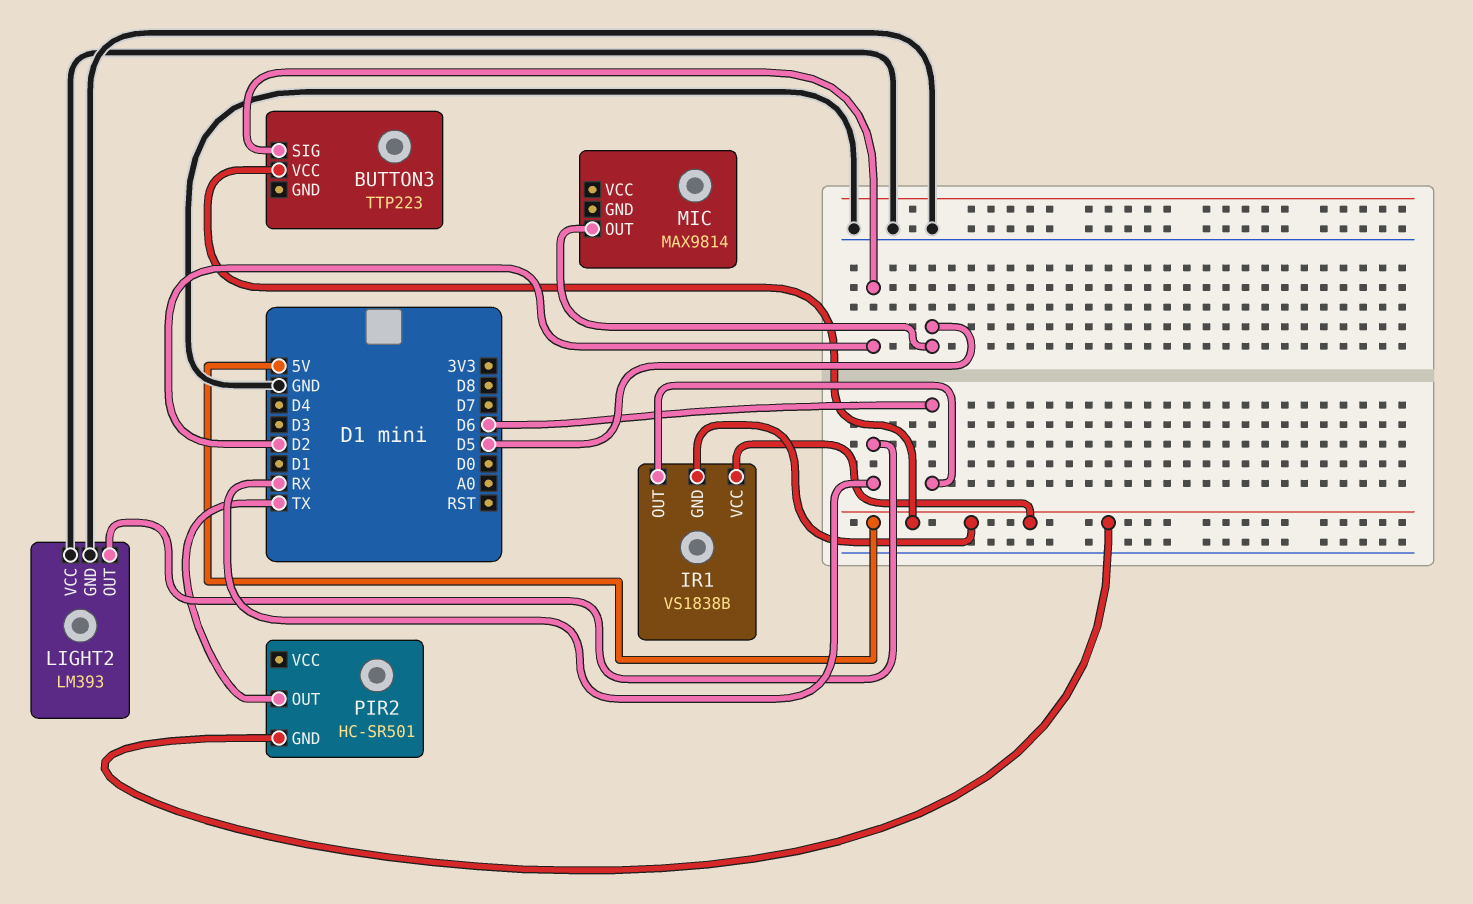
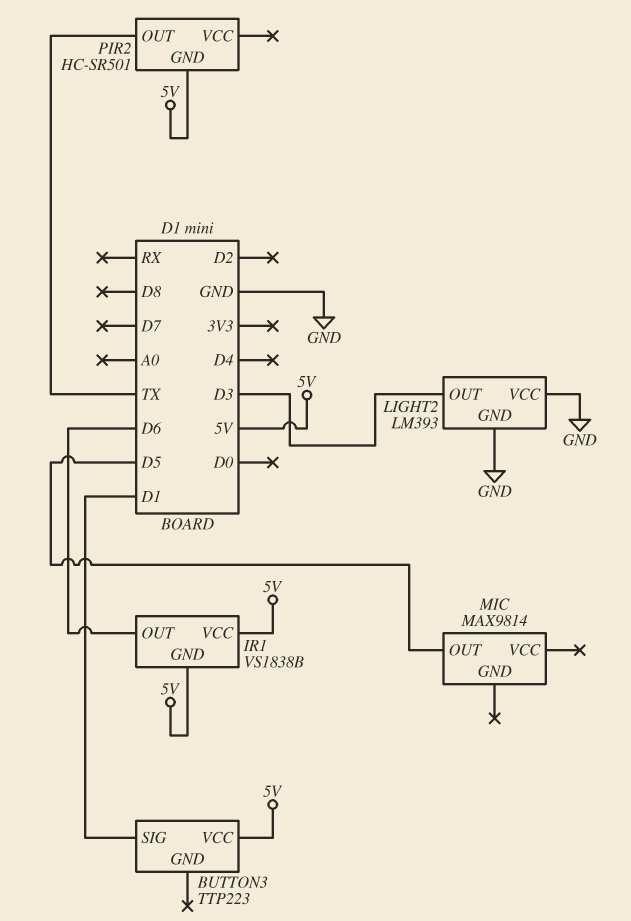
BUTTON3 pin SIG: D2 -> D1
LIGHT2 pin OUT: RX -> D3

